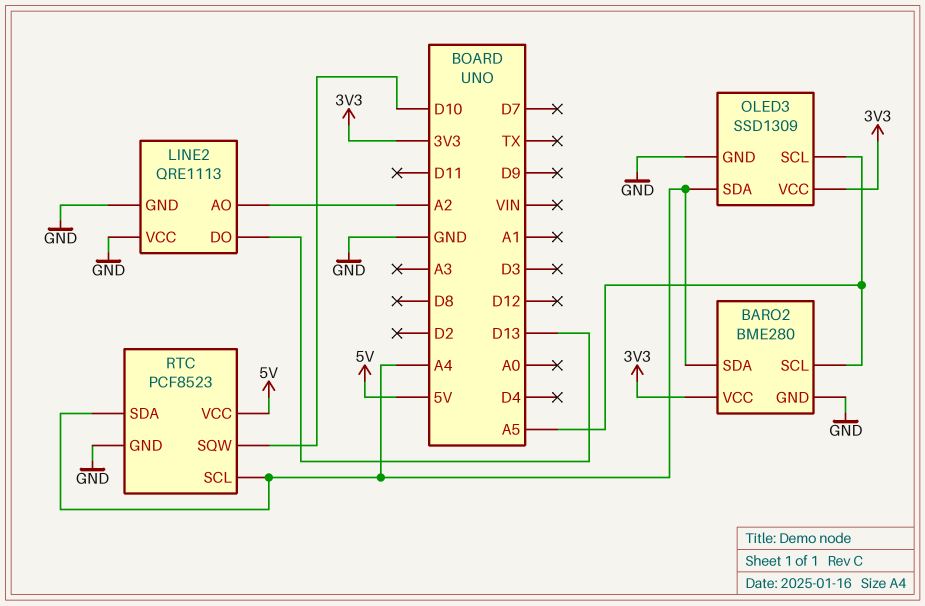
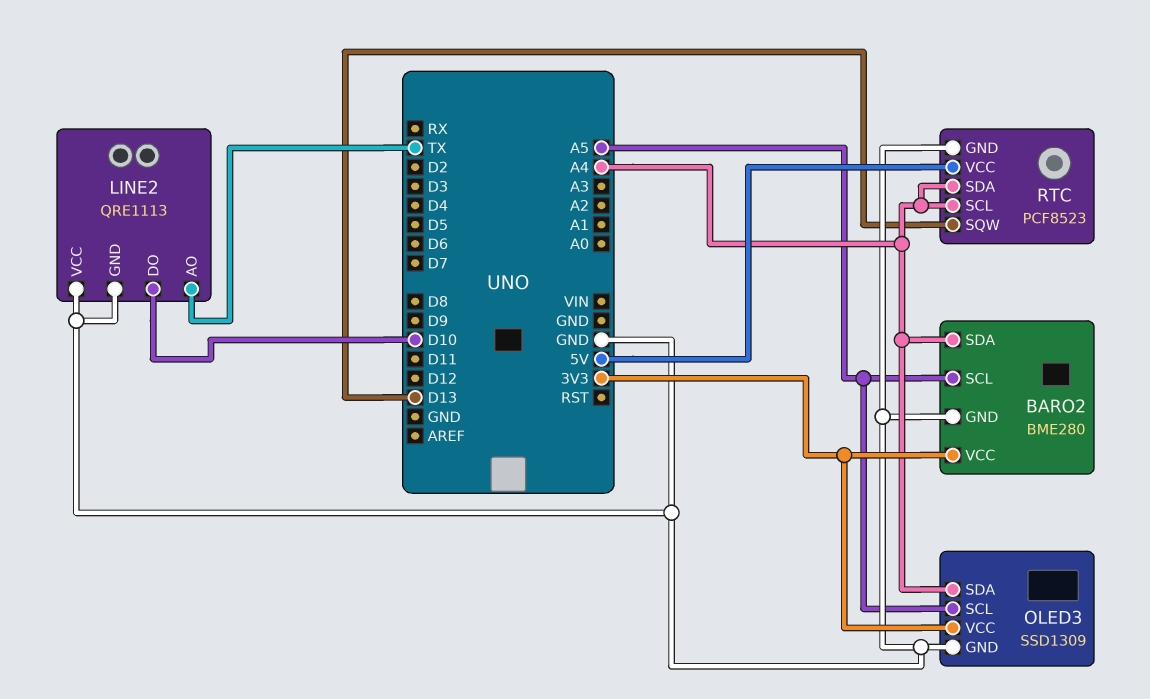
LINE2 pin AO: A2 -> TX
LINE2 pin DO: D13 -> D10
RTC pin SQW: D10 -> D13

